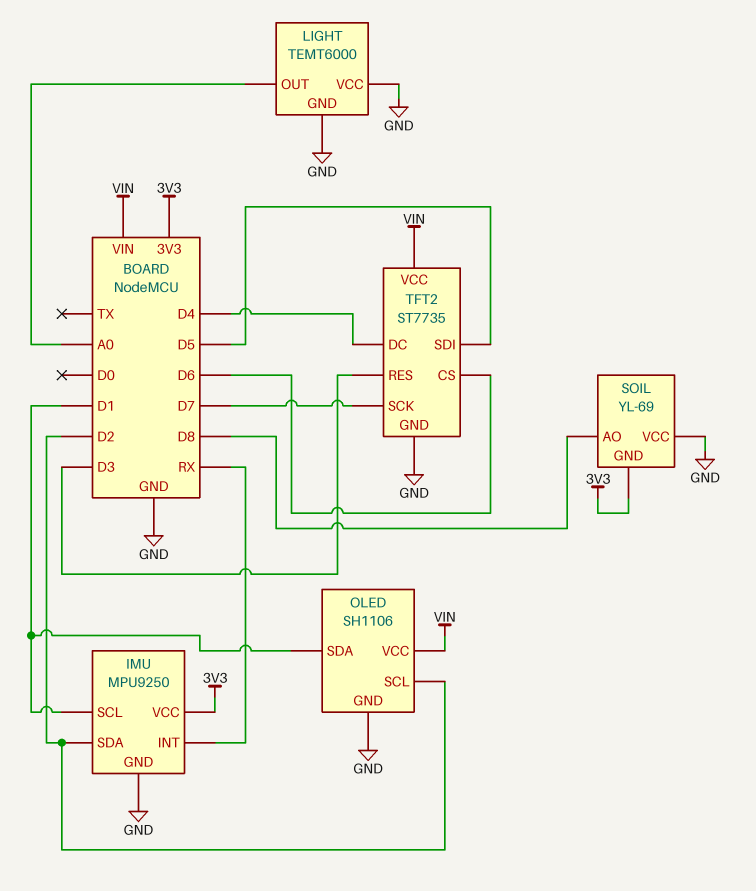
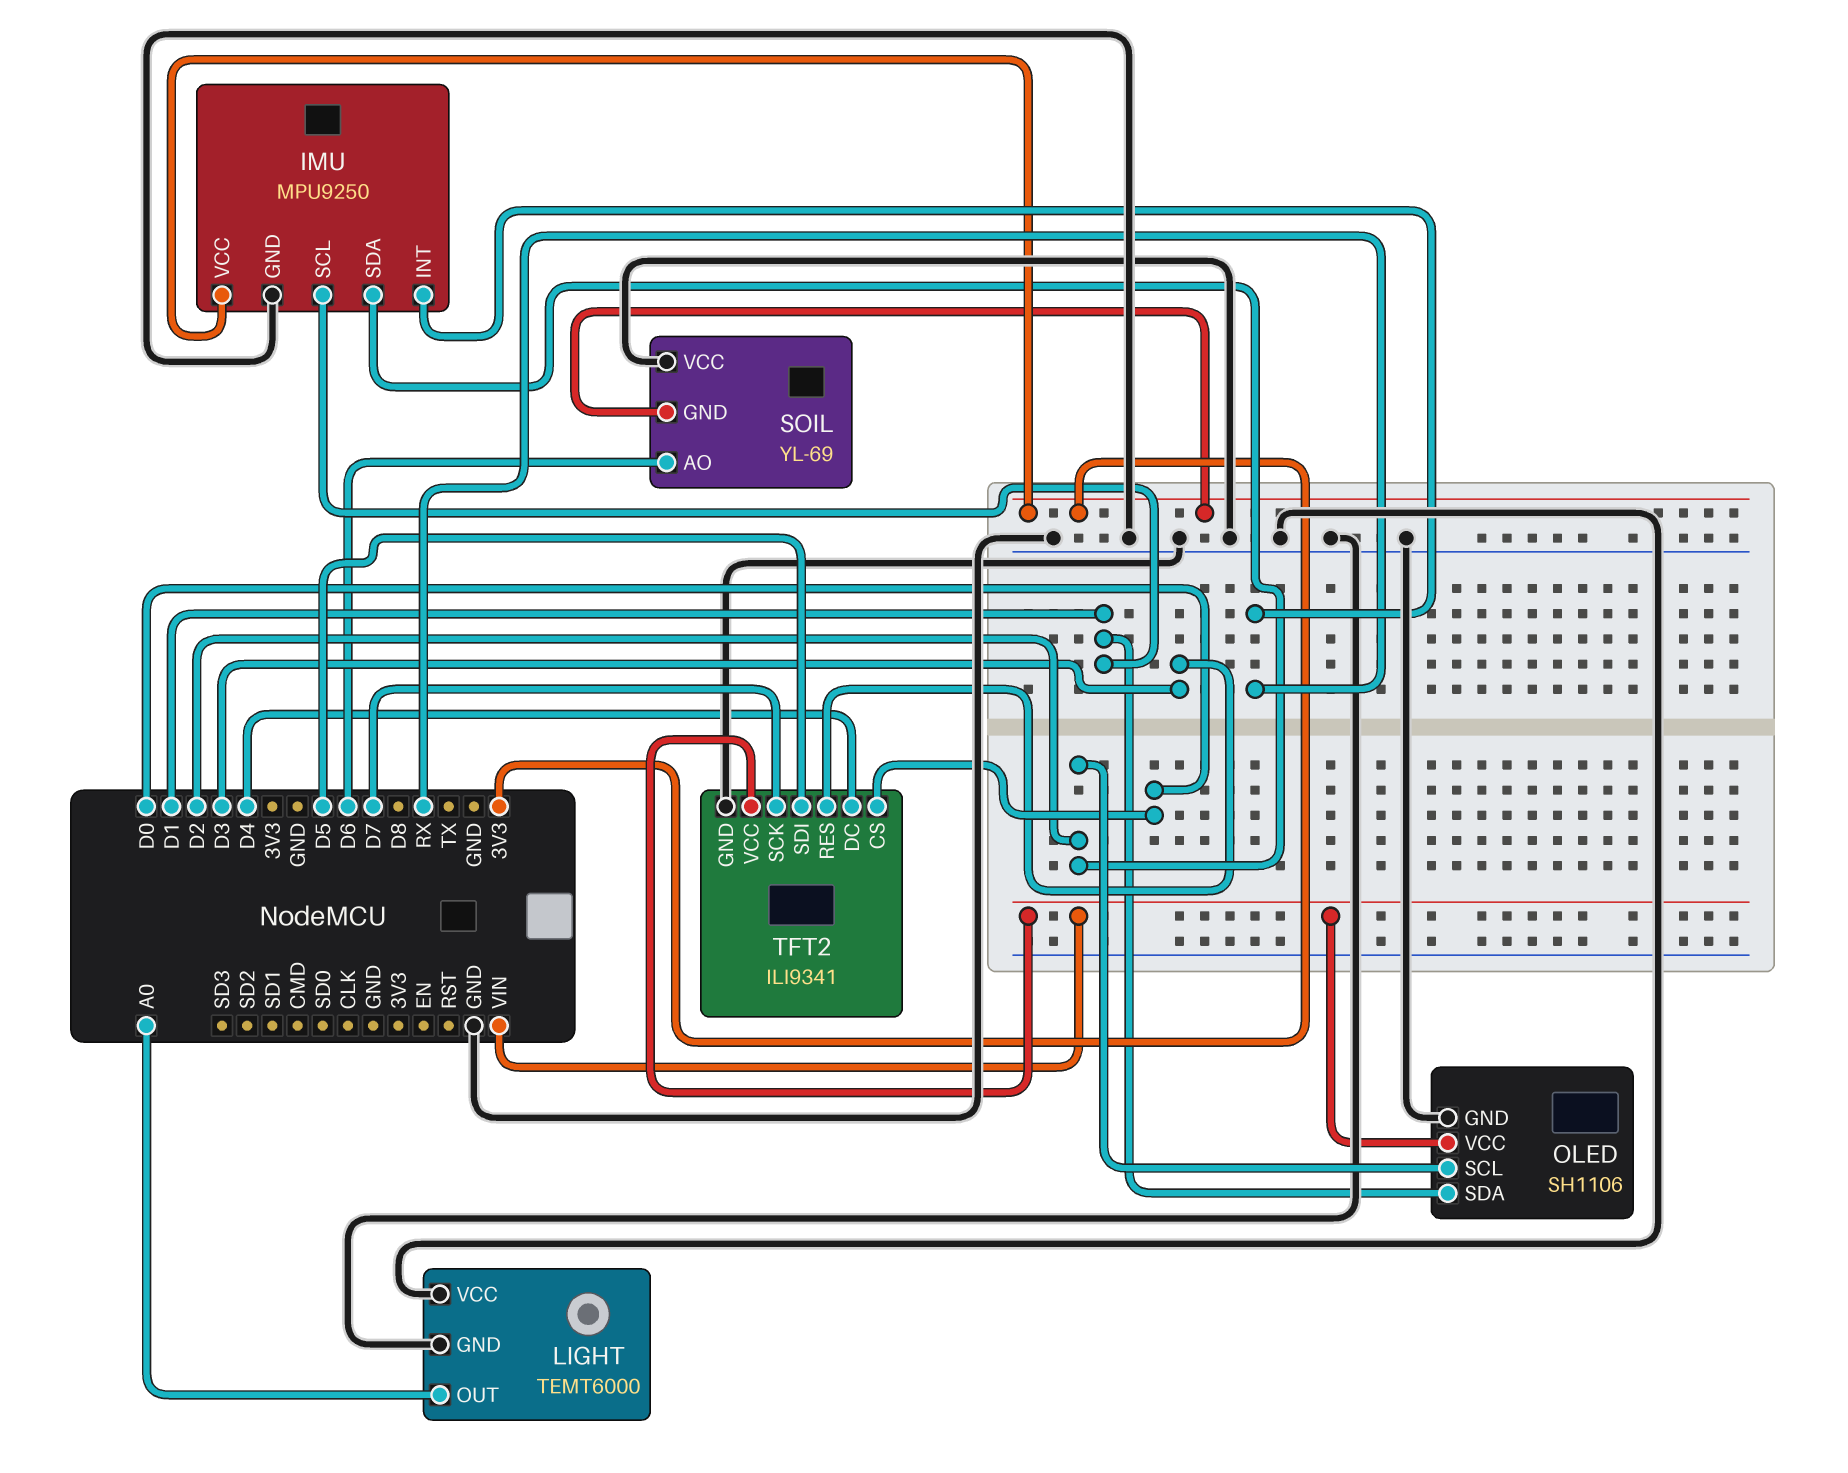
SOIL pin AO: D8 -> D6
TFT2: ST7735 -> ILI9341
TFT2 pin CS: D6 -> D0

